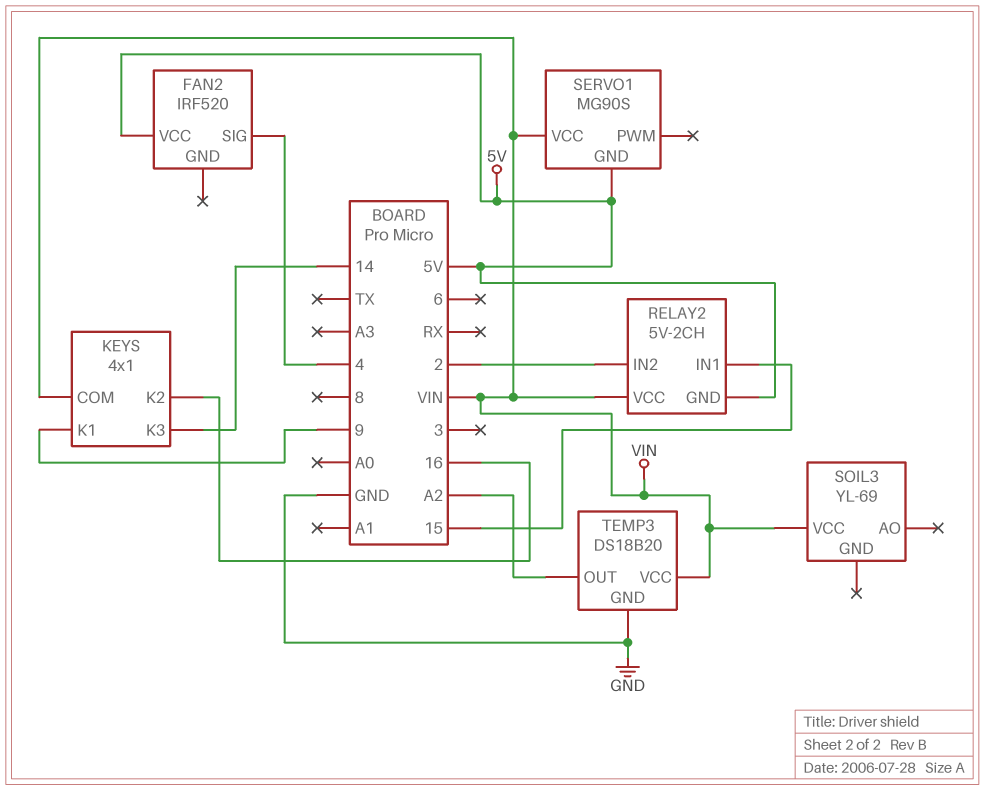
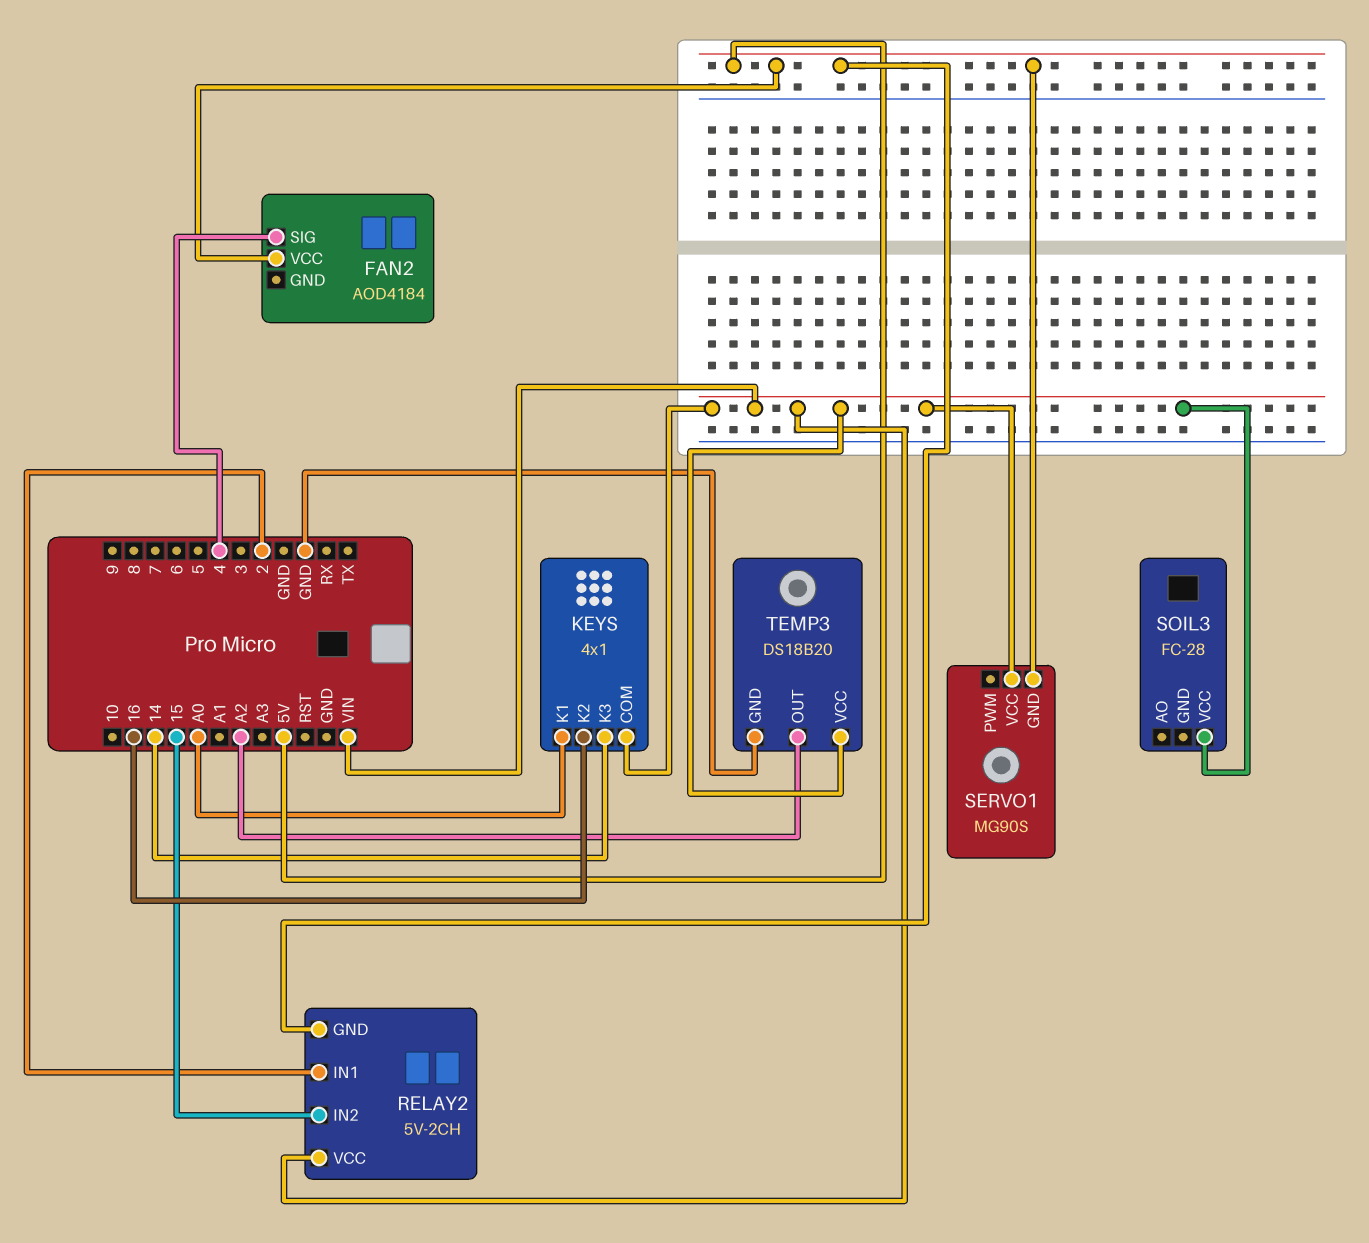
FAN2: IRF520 -> AOD4184
KEYS pin K1: 9 -> A0
RELAY2 pin IN1: 15 -> 2
RELAY2 pin IN2: 2 -> 15
SOIL3: YL-69 -> FC-28

